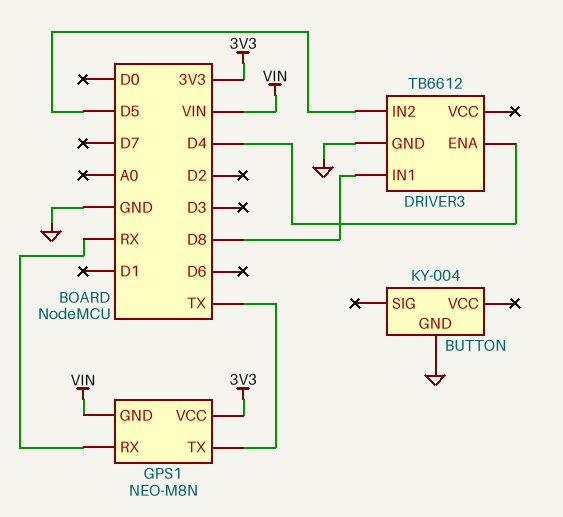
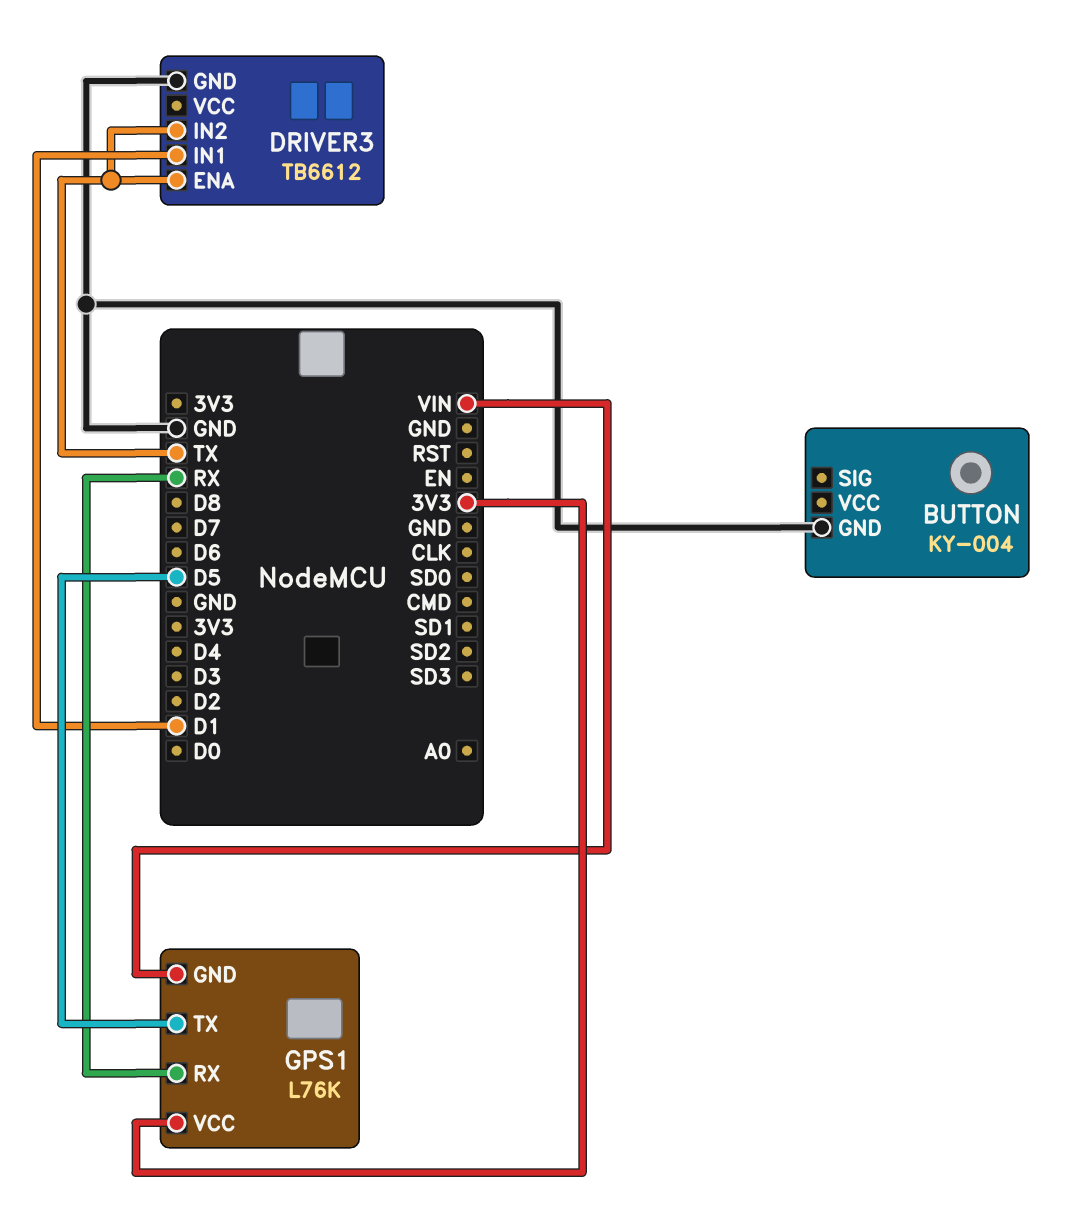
DRIVER3 pin ENA: D4 -> TX
DRIVER3 pin IN1: D8 -> D1
DRIVER3 pin IN2: D5 -> TX
GPS1: NEO-M8N -> L76K
GPS1 pin TX: TX -> D5

